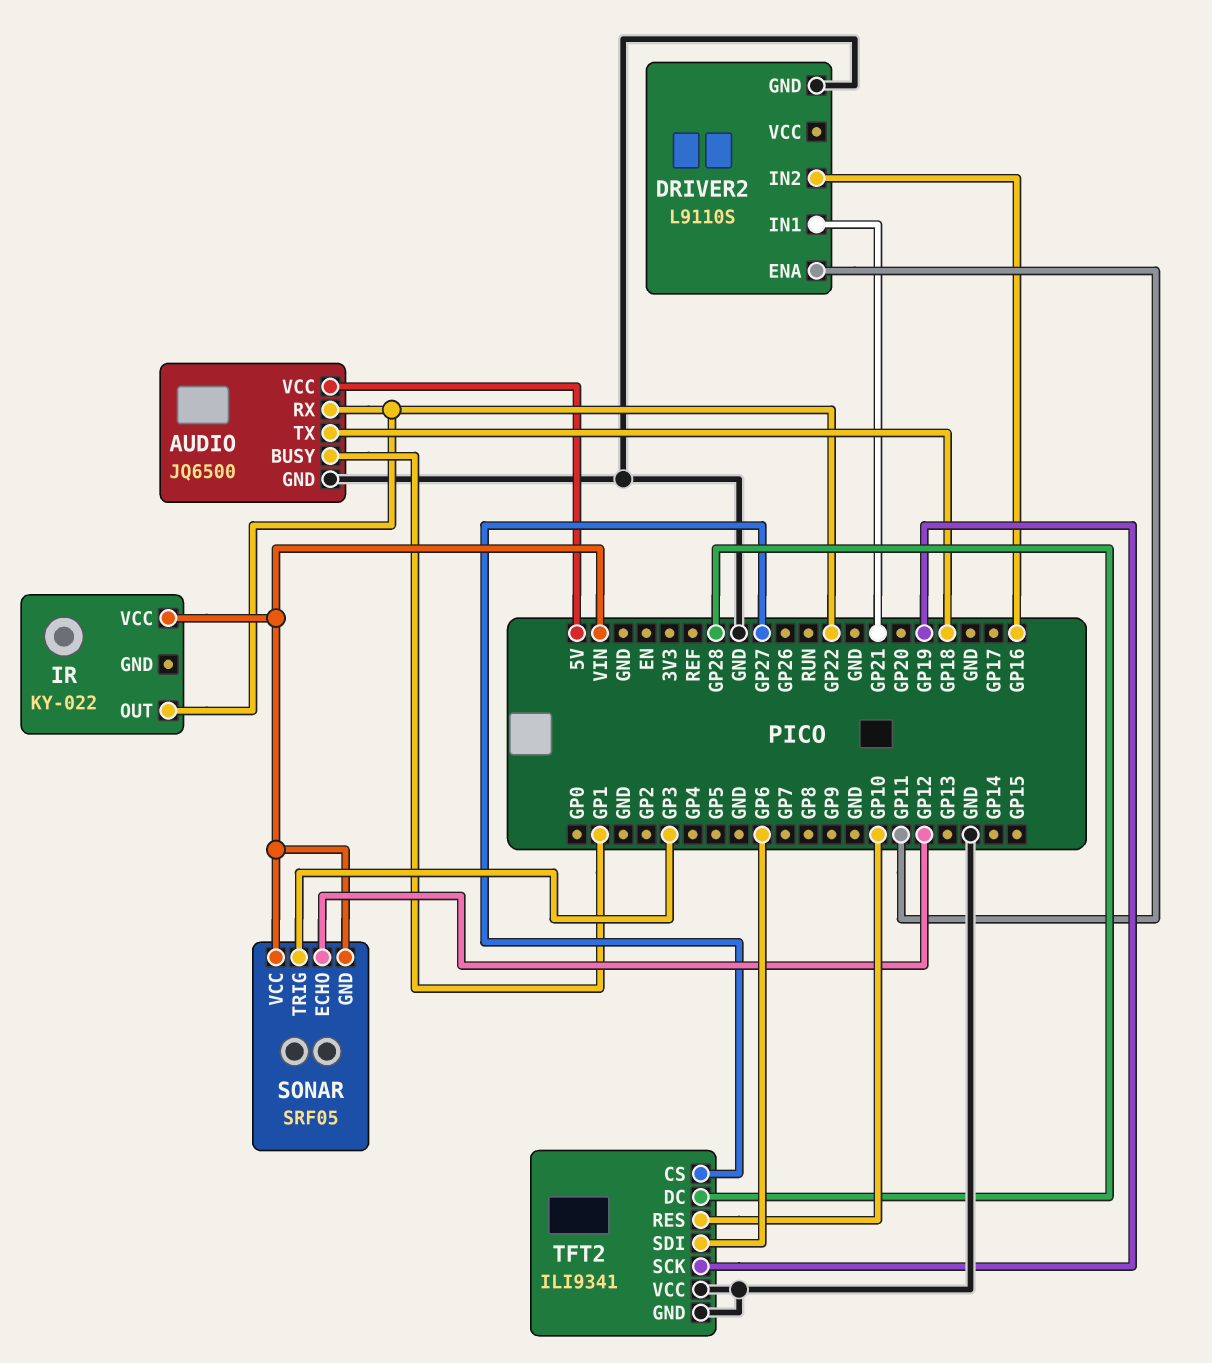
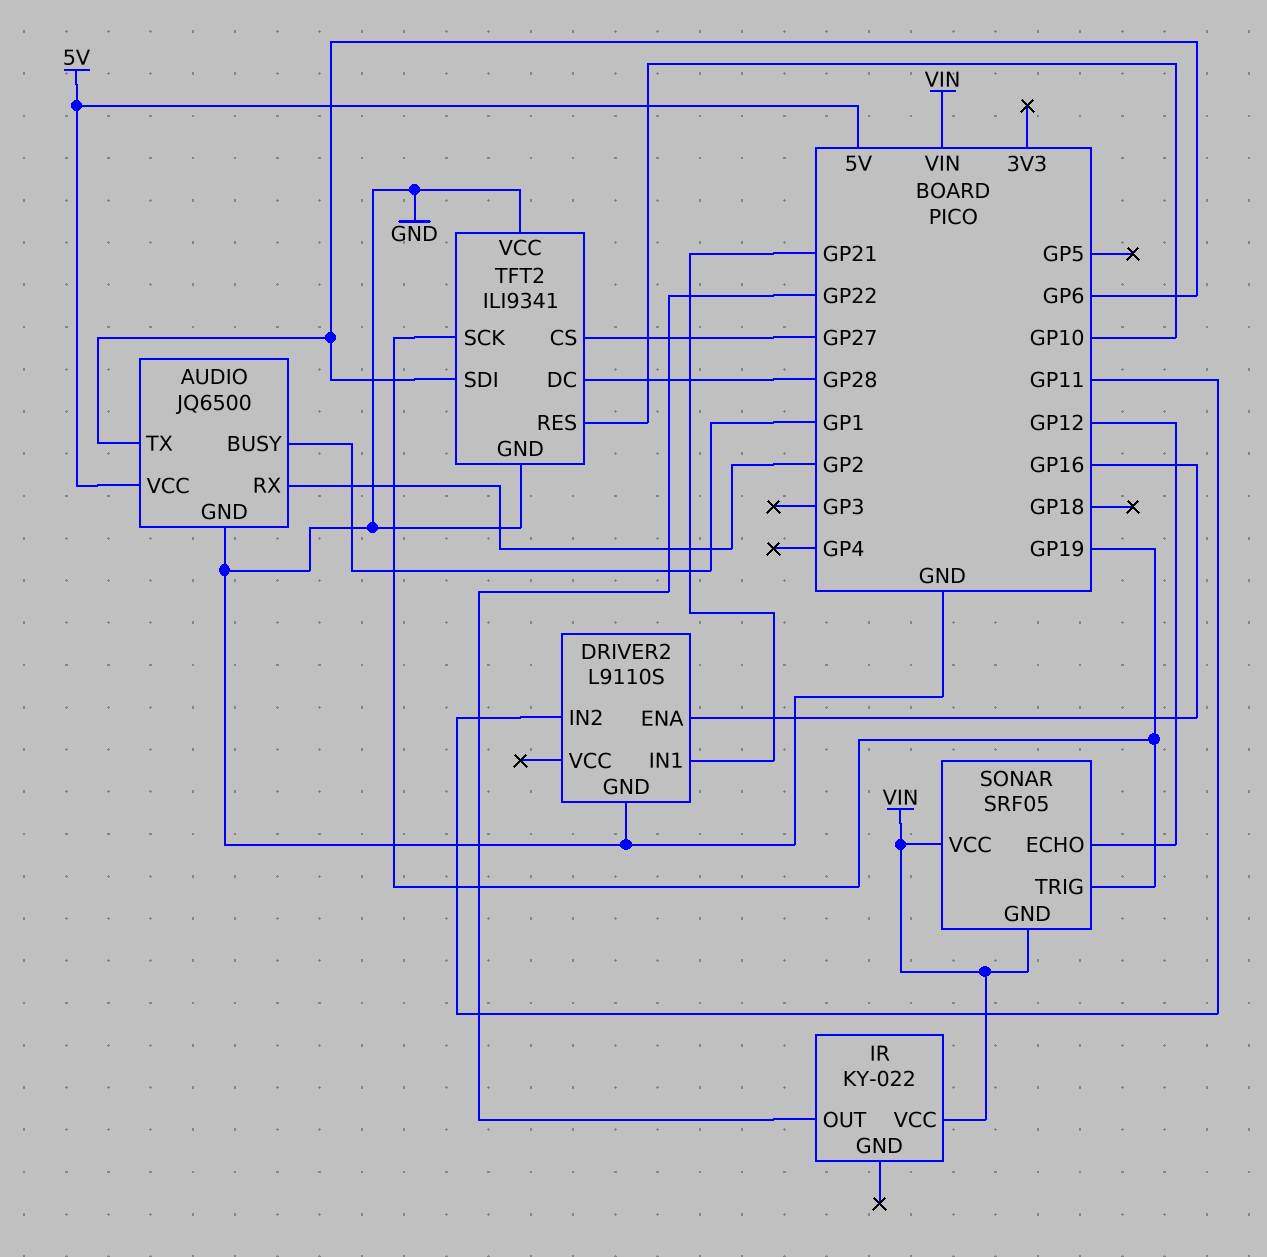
AUDIO pin RX: GP22 -> GP2
AUDIO pin TX: GP18 -> GP6
DRIVER2 pin ENA: GP11 -> GP16
DRIVER2 pin IN2: GP16 -> GP11
SONAR pin TRIG: GP3 -> GP19

